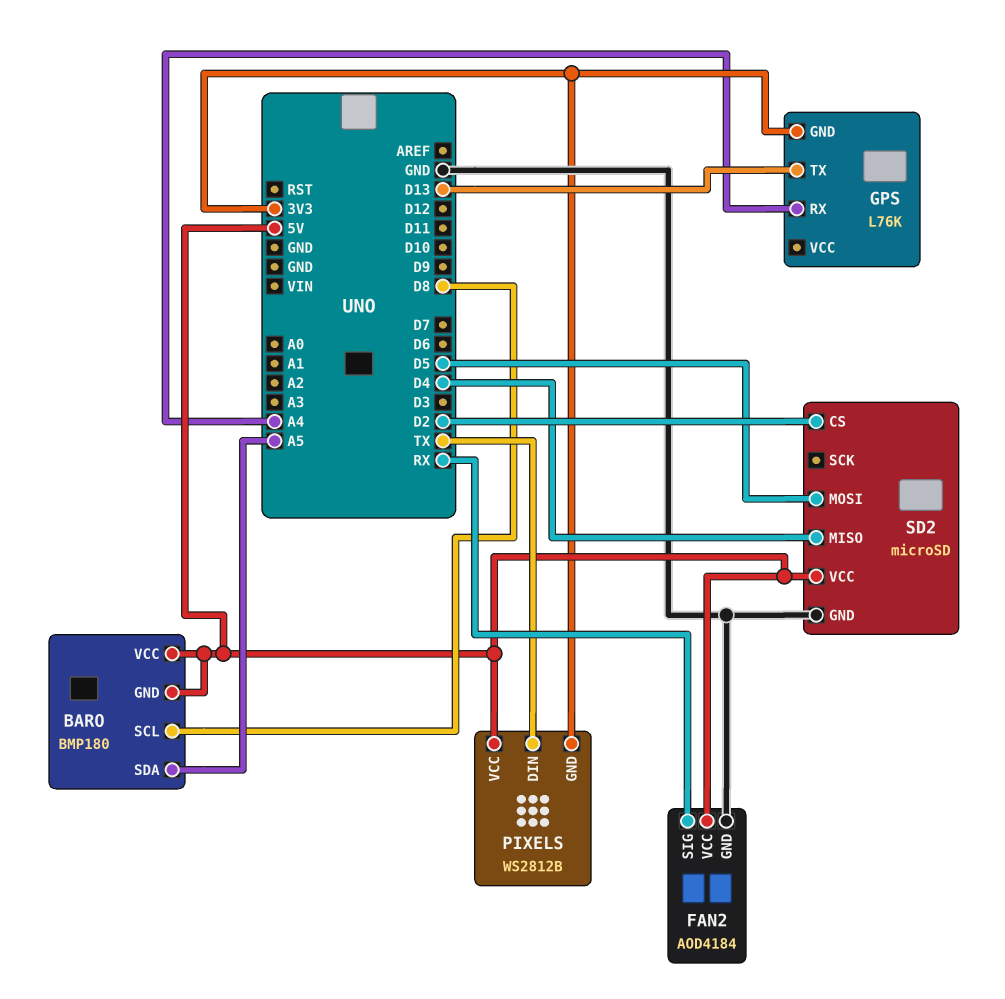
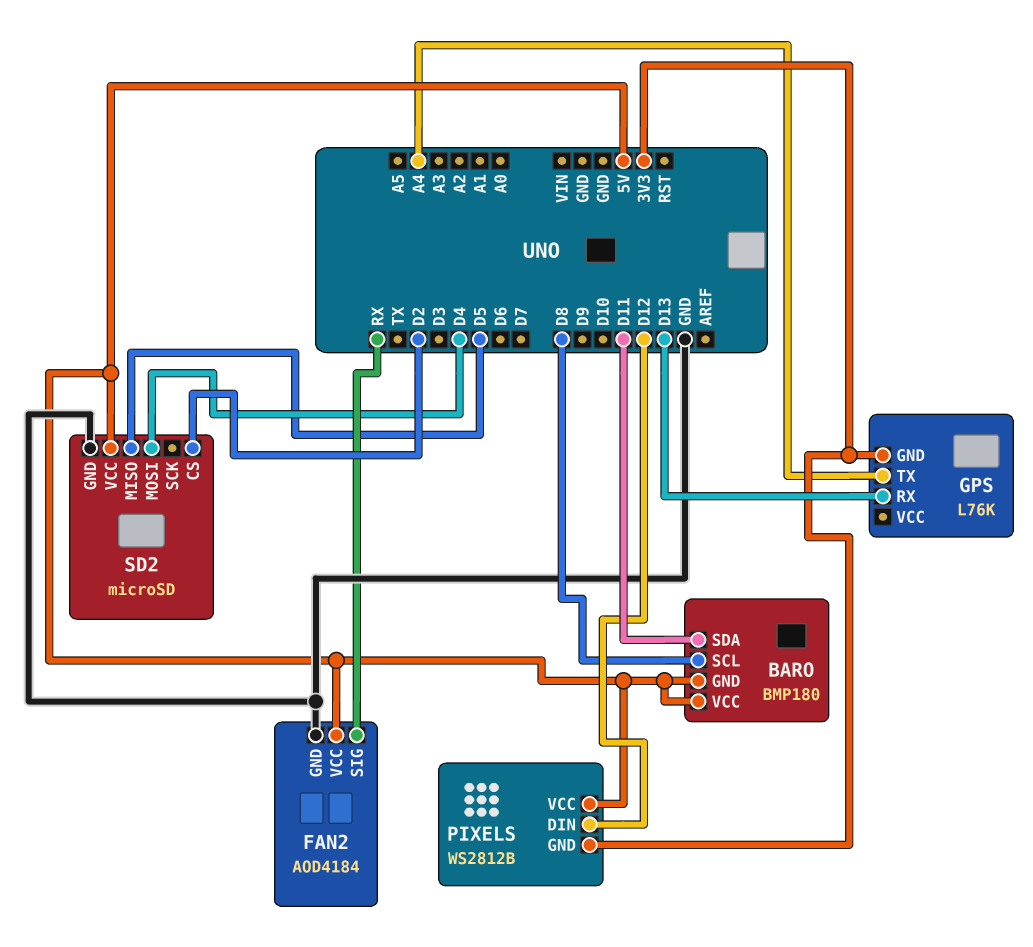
BARO pin SDA: A5 -> D11
GPS pin RX: A4 -> D13
GPS pin TX: D13 -> A4
PIXELS pin DIN: TX -> D12
SD2 pin MISO: D4 -> D5
SD2 pin MOSI: D5 -> D4

